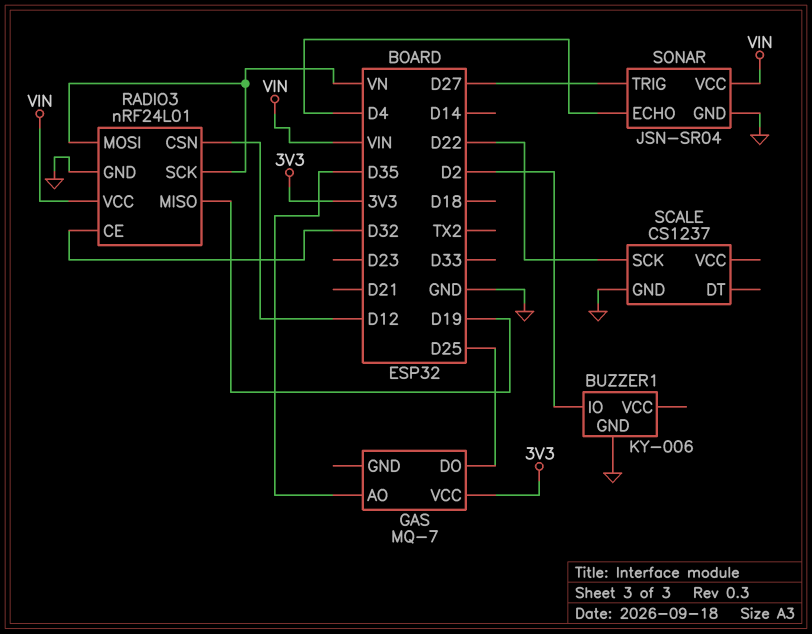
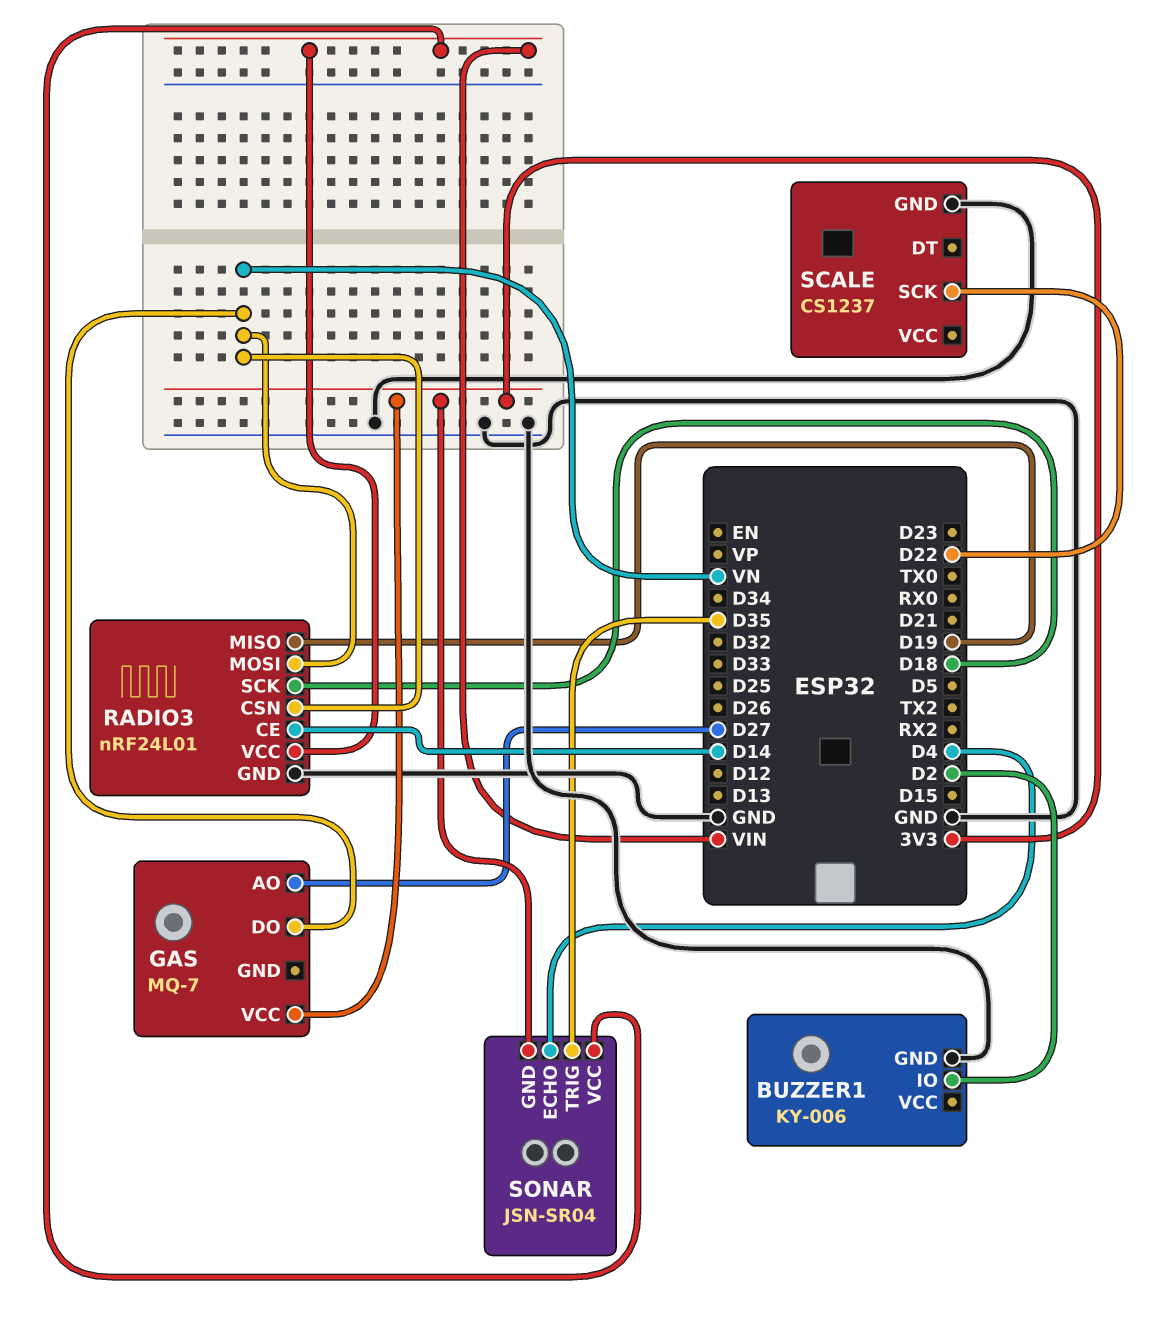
GAS pin AO: D35 -> D27
GAS pin DO: D25 -> VN
RADIO3 pin CE: D32 -> D14
RADIO3 pin CSN: D12 -> VN
RADIO3 pin SCK: VN -> D18
SONAR pin GND: GND -> 3V3
SONAR pin TRIG: D27 -> D35

